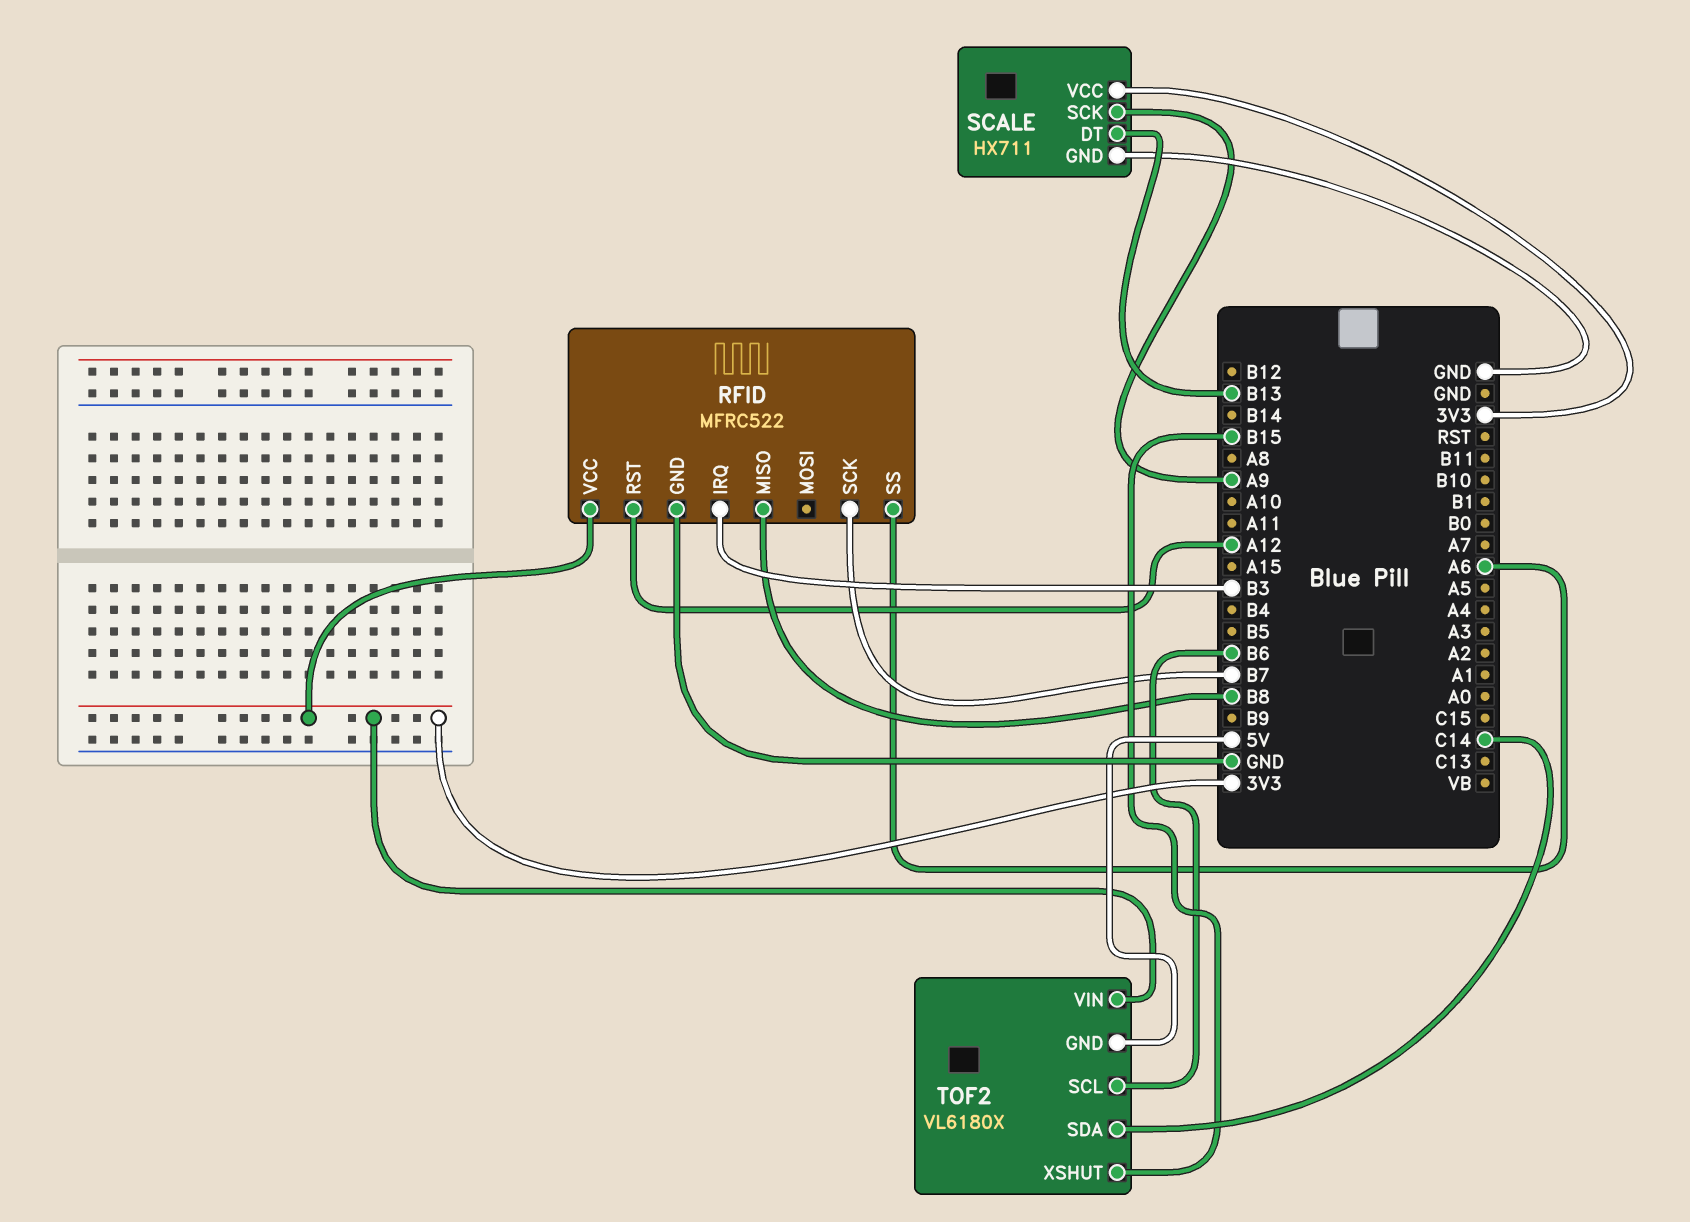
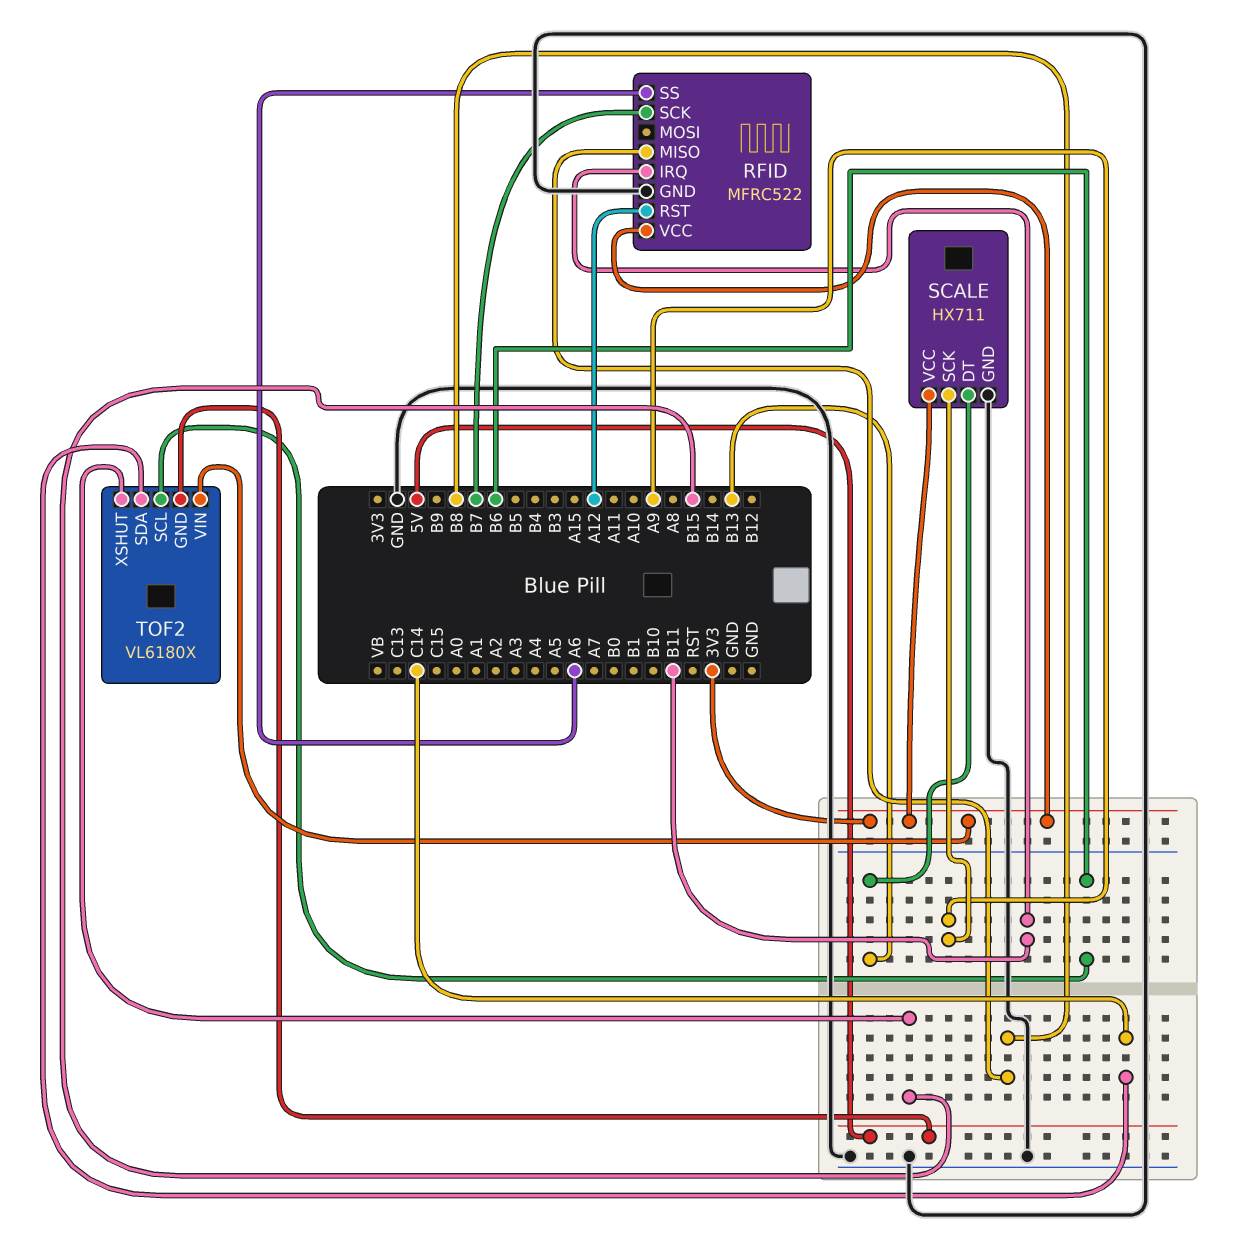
RFID pin IRQ: B3 -> B11

